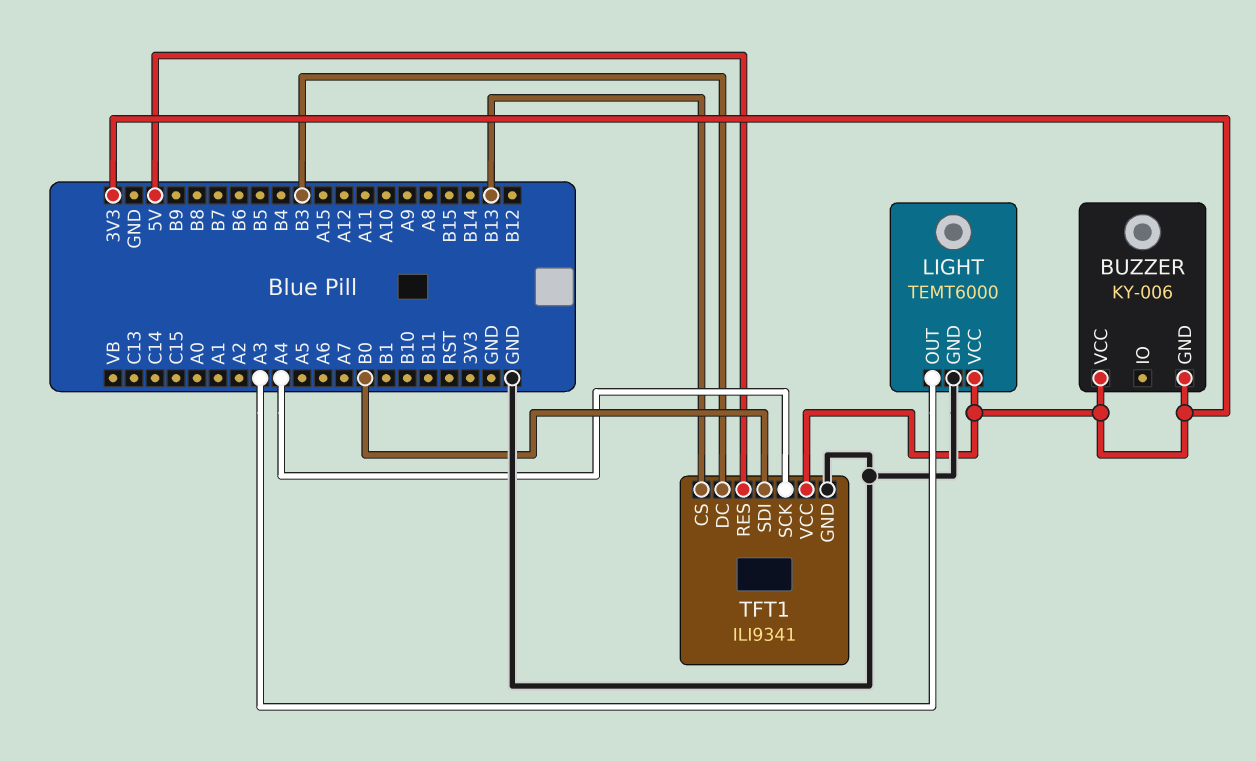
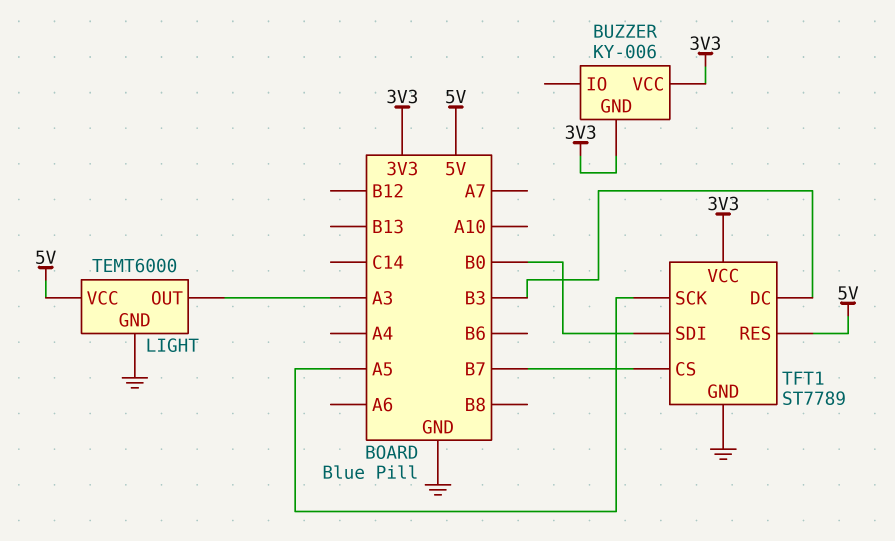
LIGHT pin VCC: 3V3 -> 5V
TFT1: ILI9341 -> ST7789
TFT1 pin CS: B13 -> B7
TFT1 pin SCK: A4 -> A5

